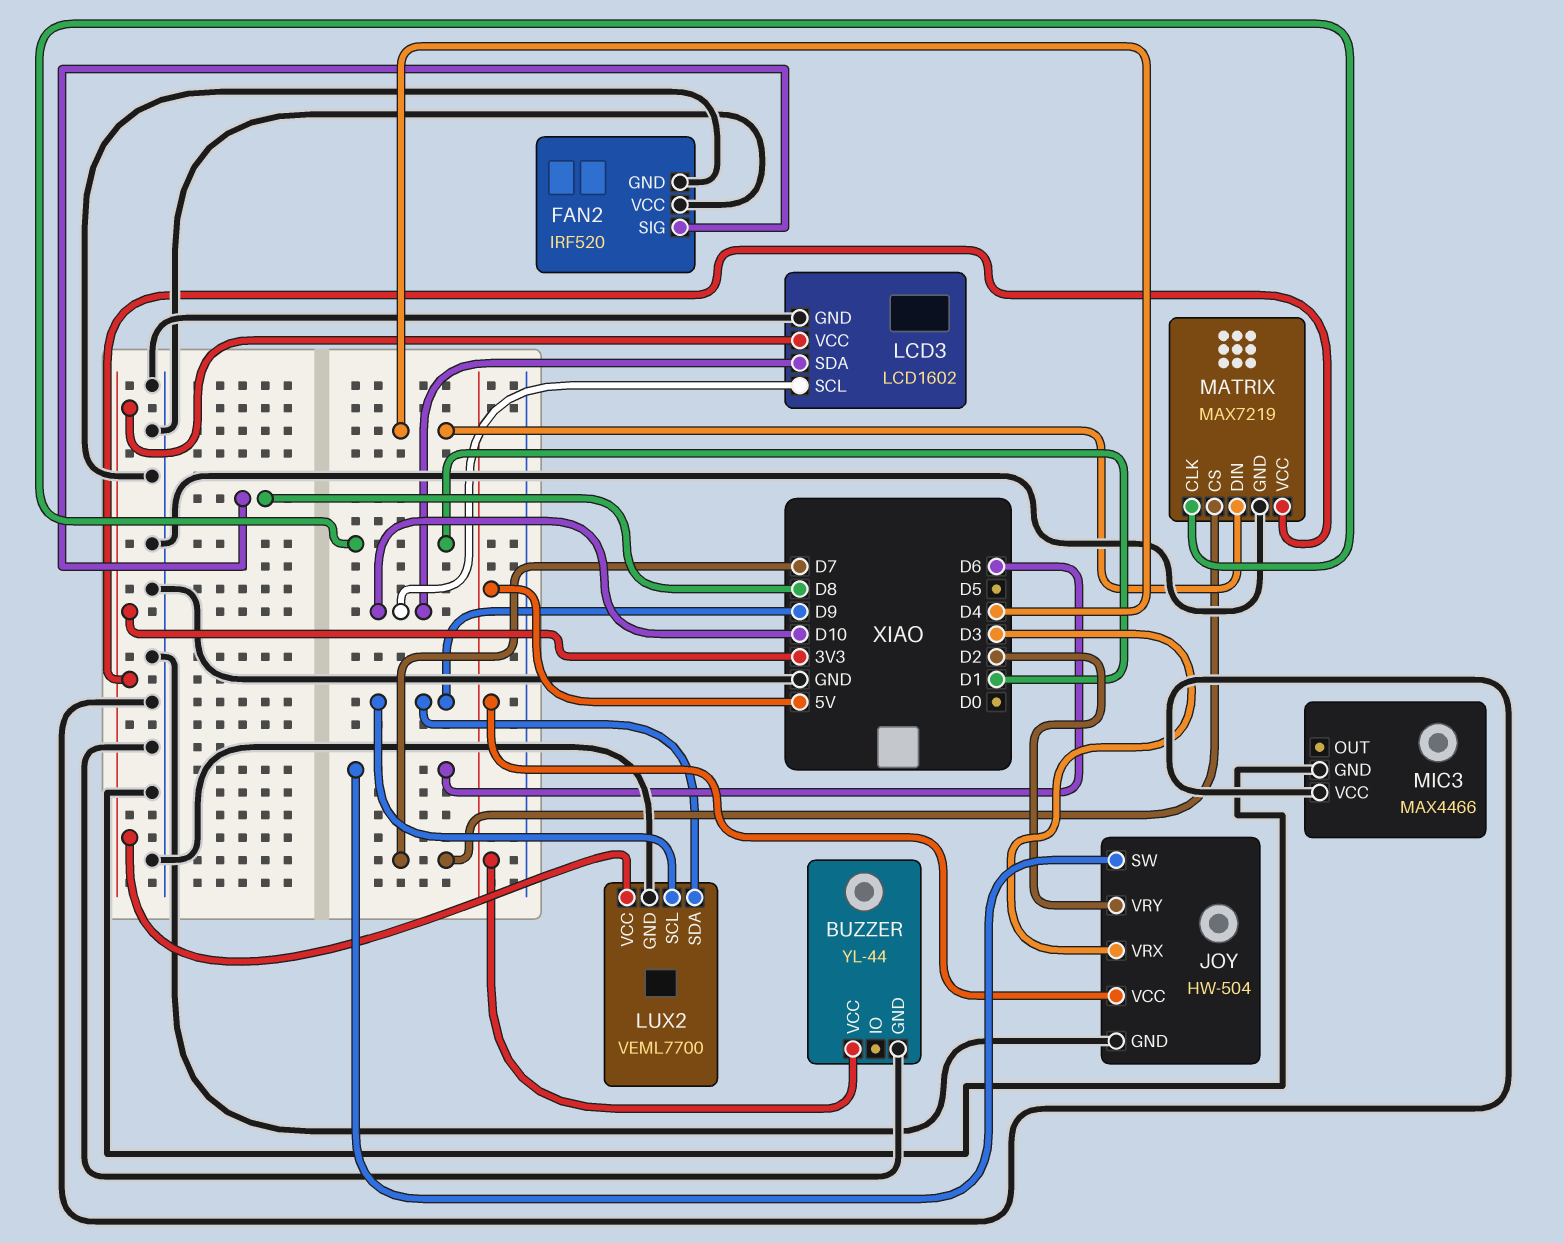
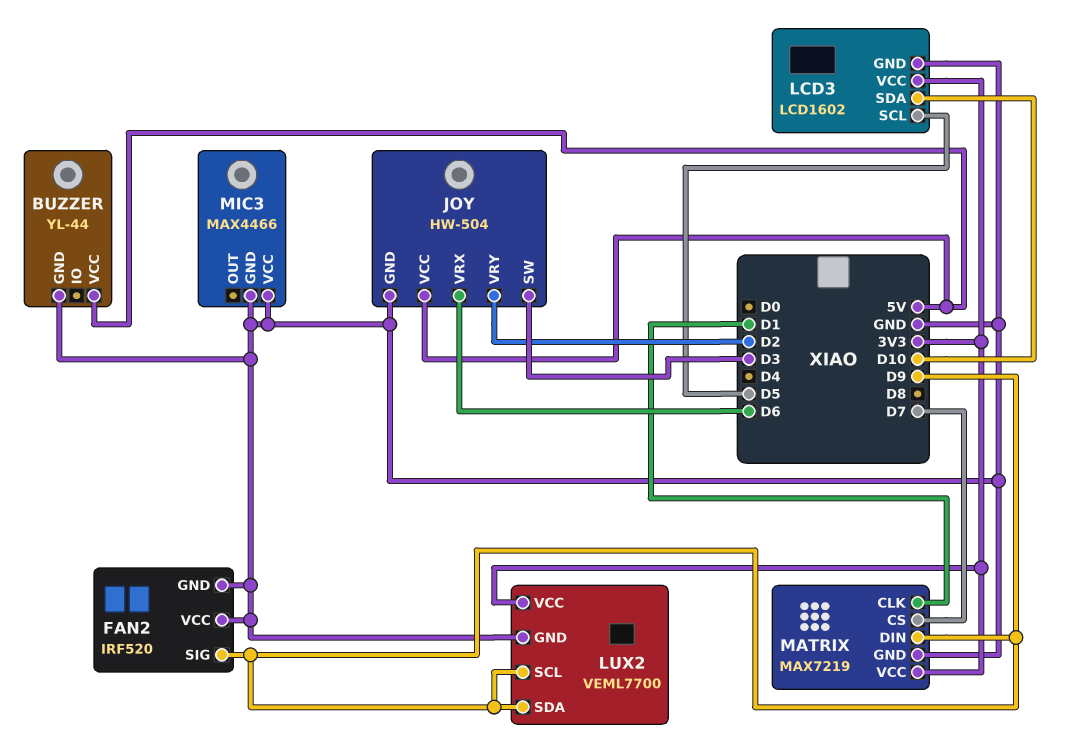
FAN2 pin SIG: D8 -> D9
JOY pin SW: D6 -> D3
JOY pin VRX: D3 -> D6
LCD3 pin SCL: D10 -> D5
MATRIX pin DIN: D4 -> D9

